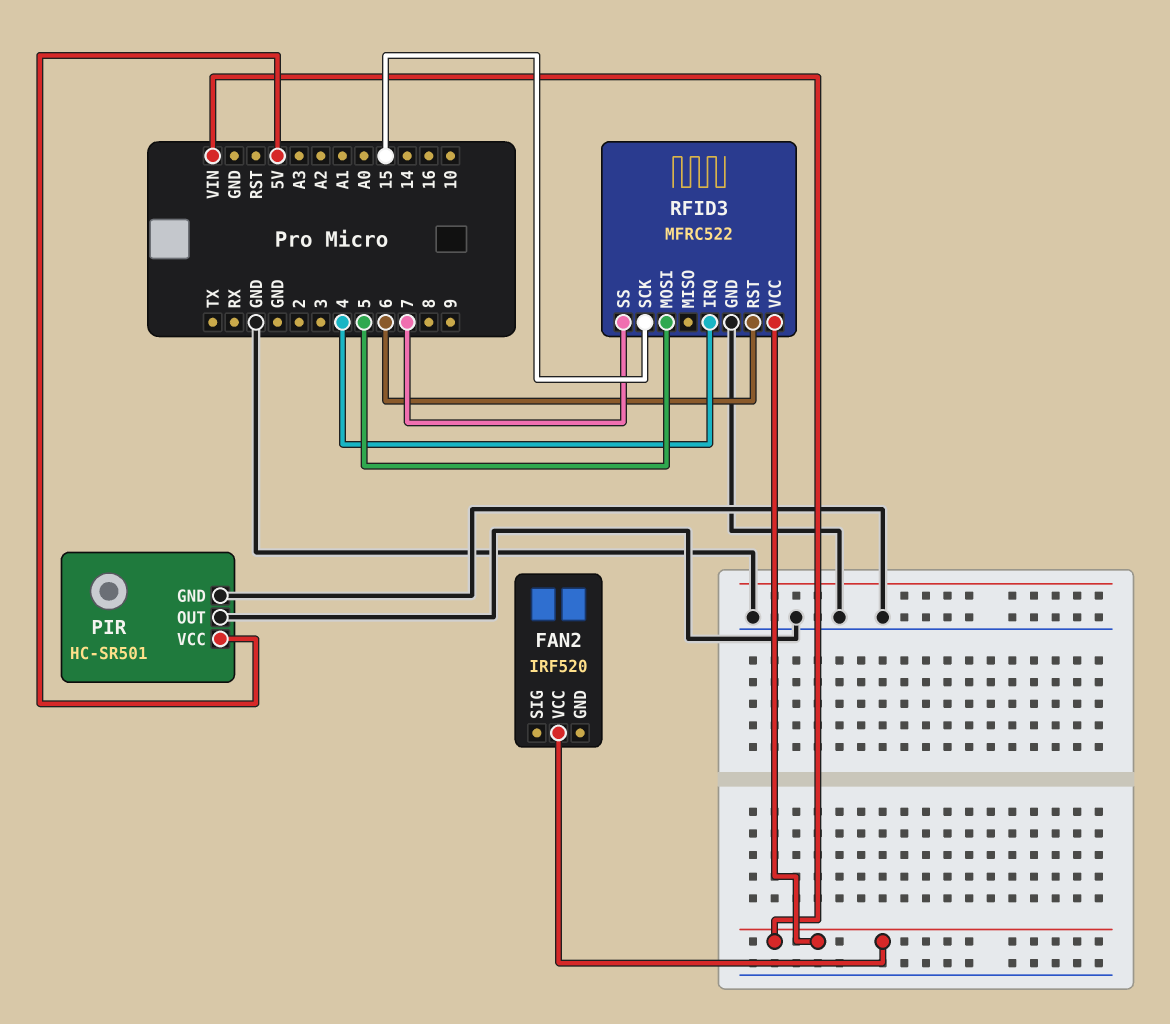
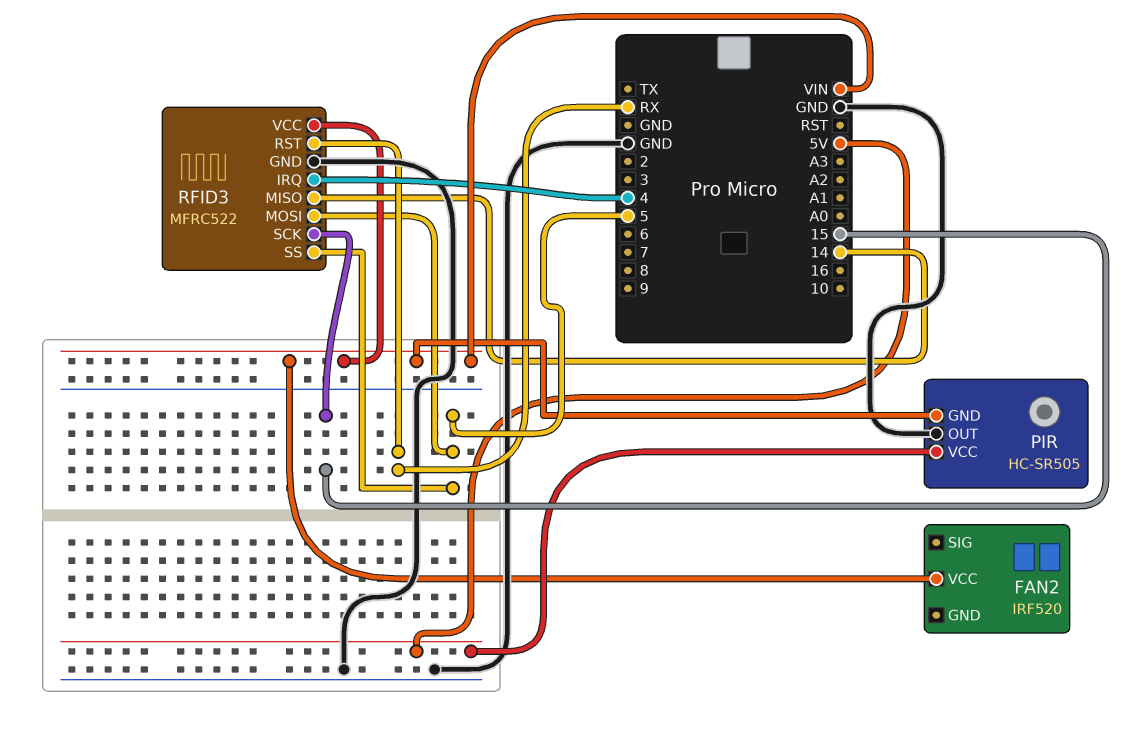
PIR: HC-SR501 -> HC-SR505
PIR pin GND: GND -> VIN
RFID3 pin MISO: none -> 14
RFID3 pin RST: 6 -> RX
RFID3 pin SS: 7 -> 5

